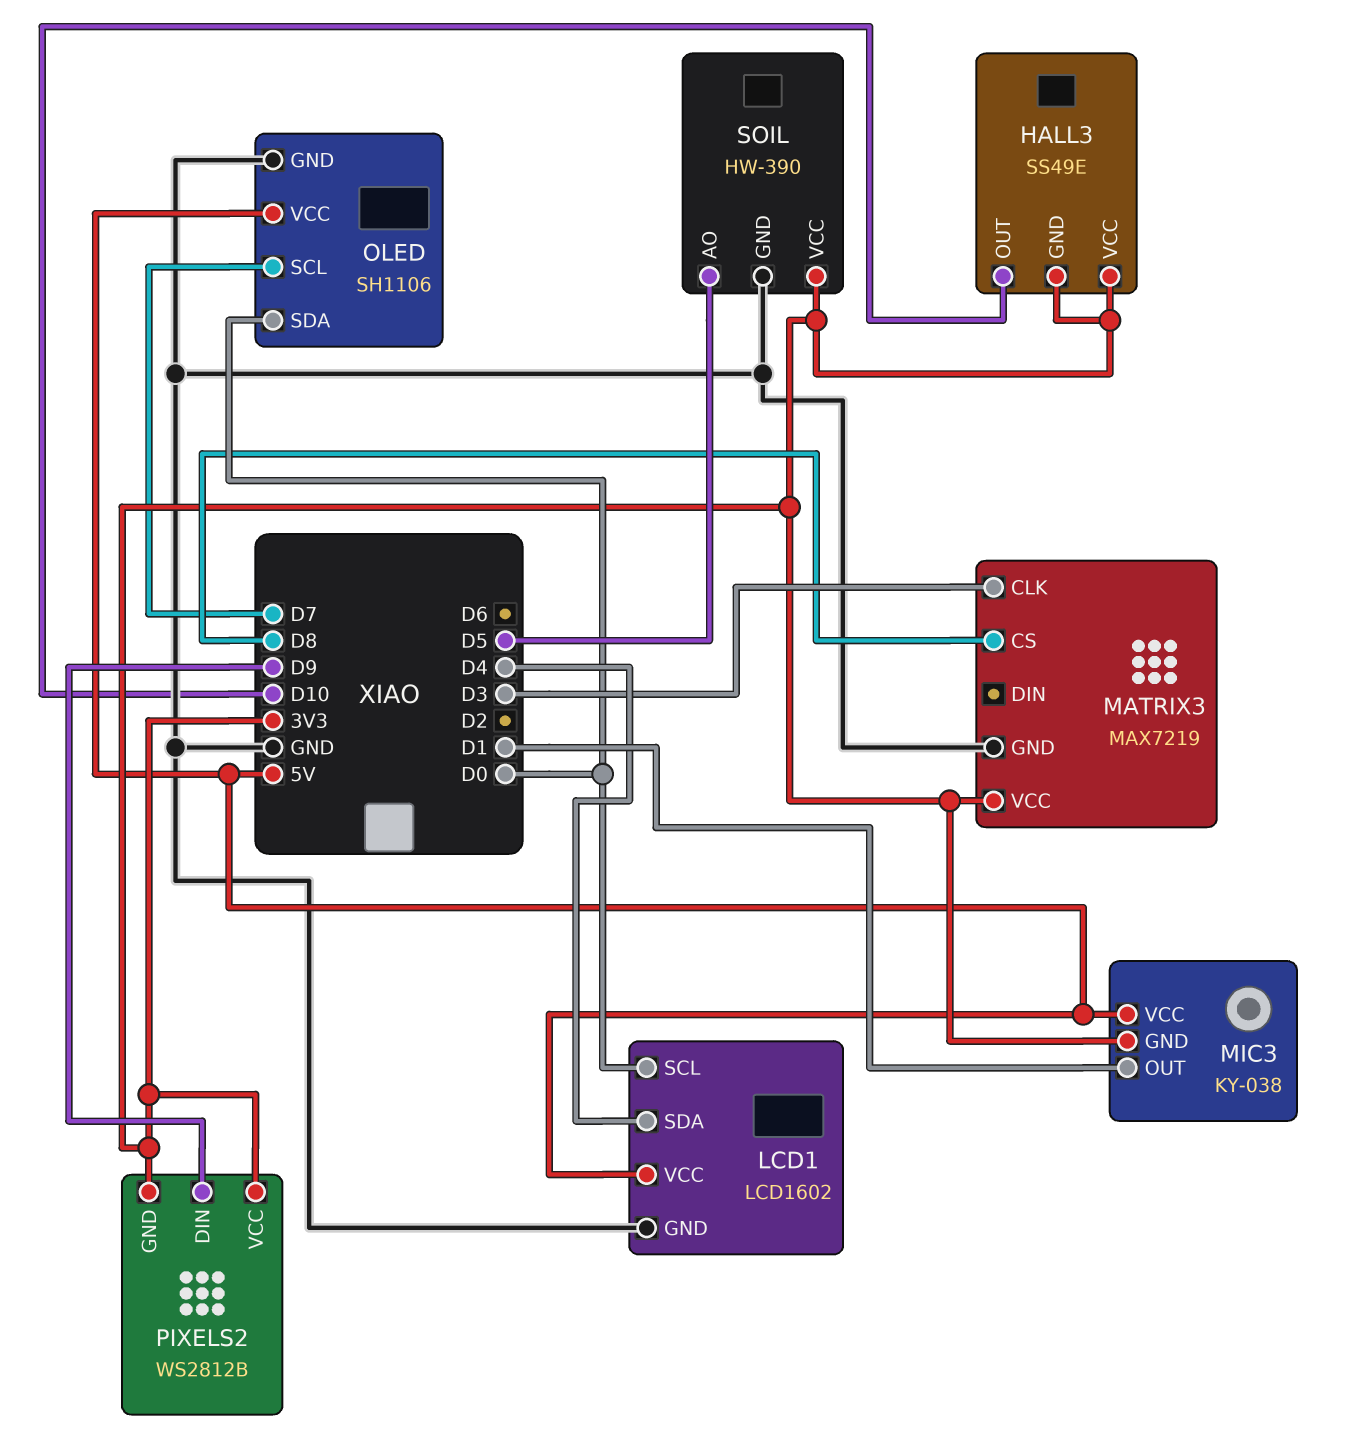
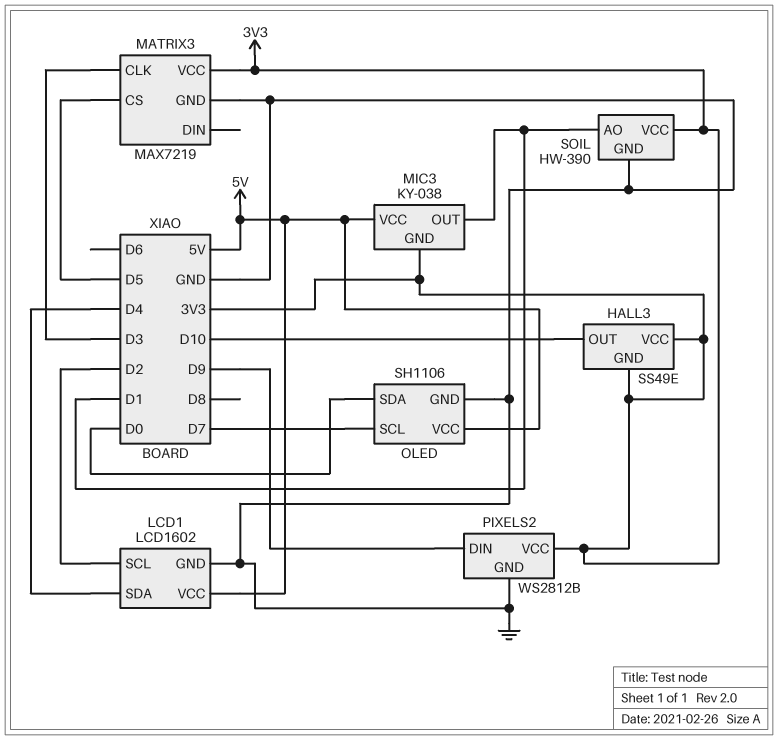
LCD1 pin SCL: D0 -> D2
MATRIX3 pin CS: D8 -> D5
PIXELS2 pin GND: 3V3 -> GND
SOIL pin AO: D5 -> D1

